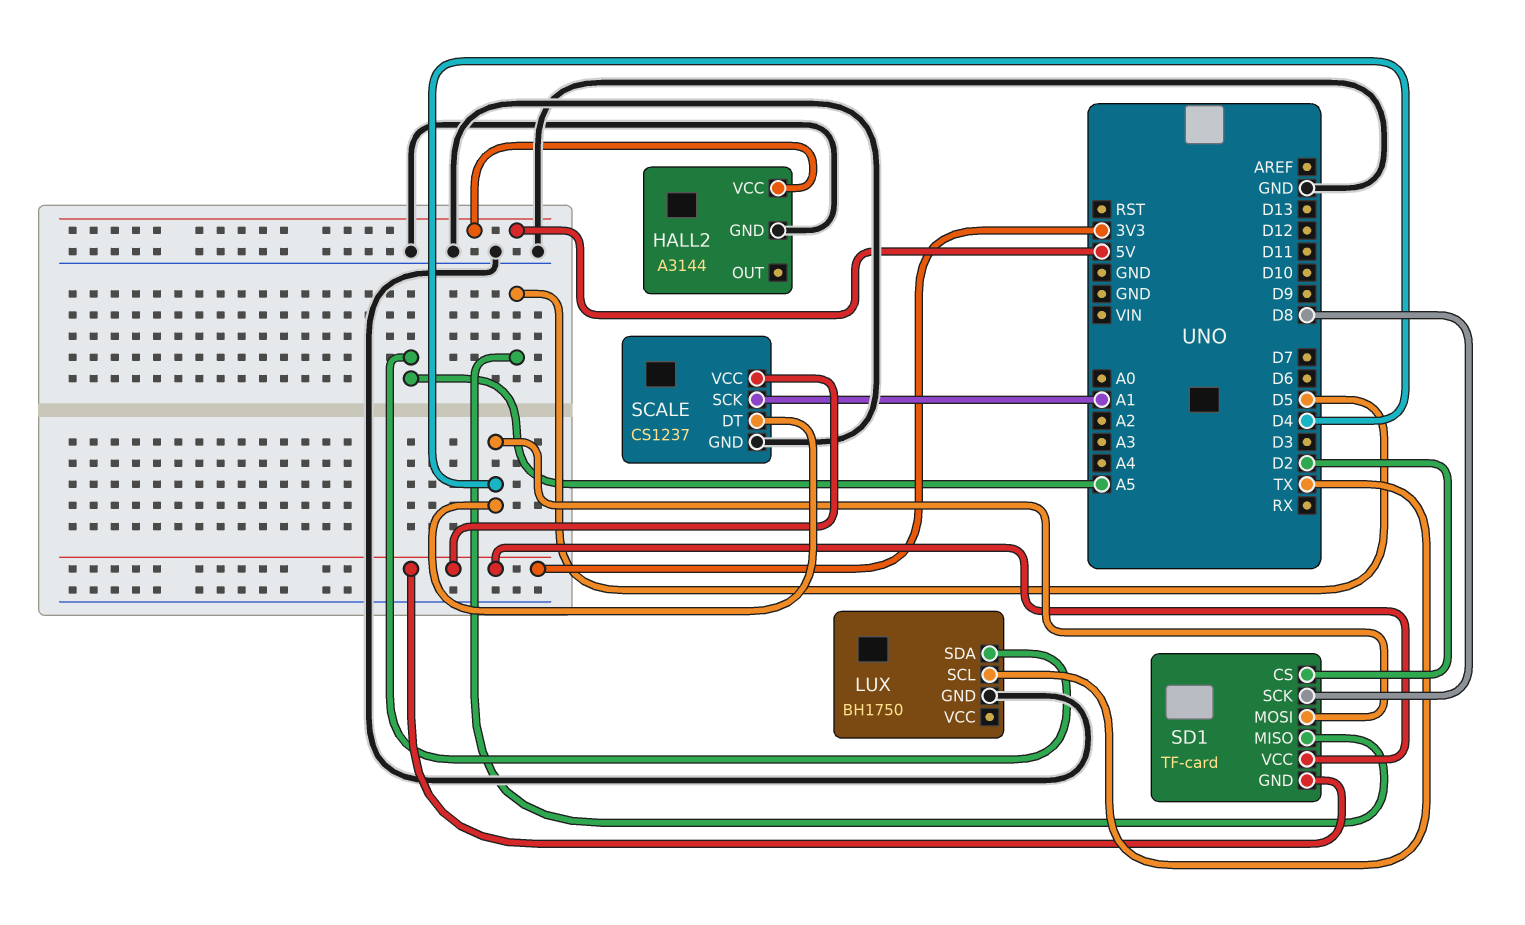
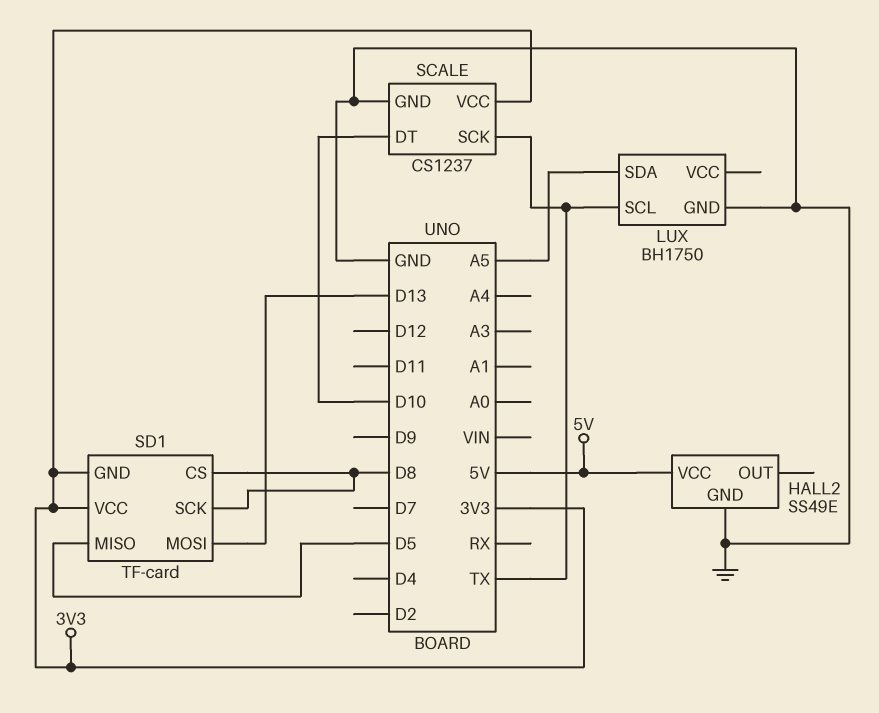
HALL2: A3144 -> SS49E
SCALE pin DT: D4 -> D10
SCALE pin SCK: A1 -> TX
SD1 pin CS: D2 -> D8
SD1 pin MOSI: D4 -> D13

